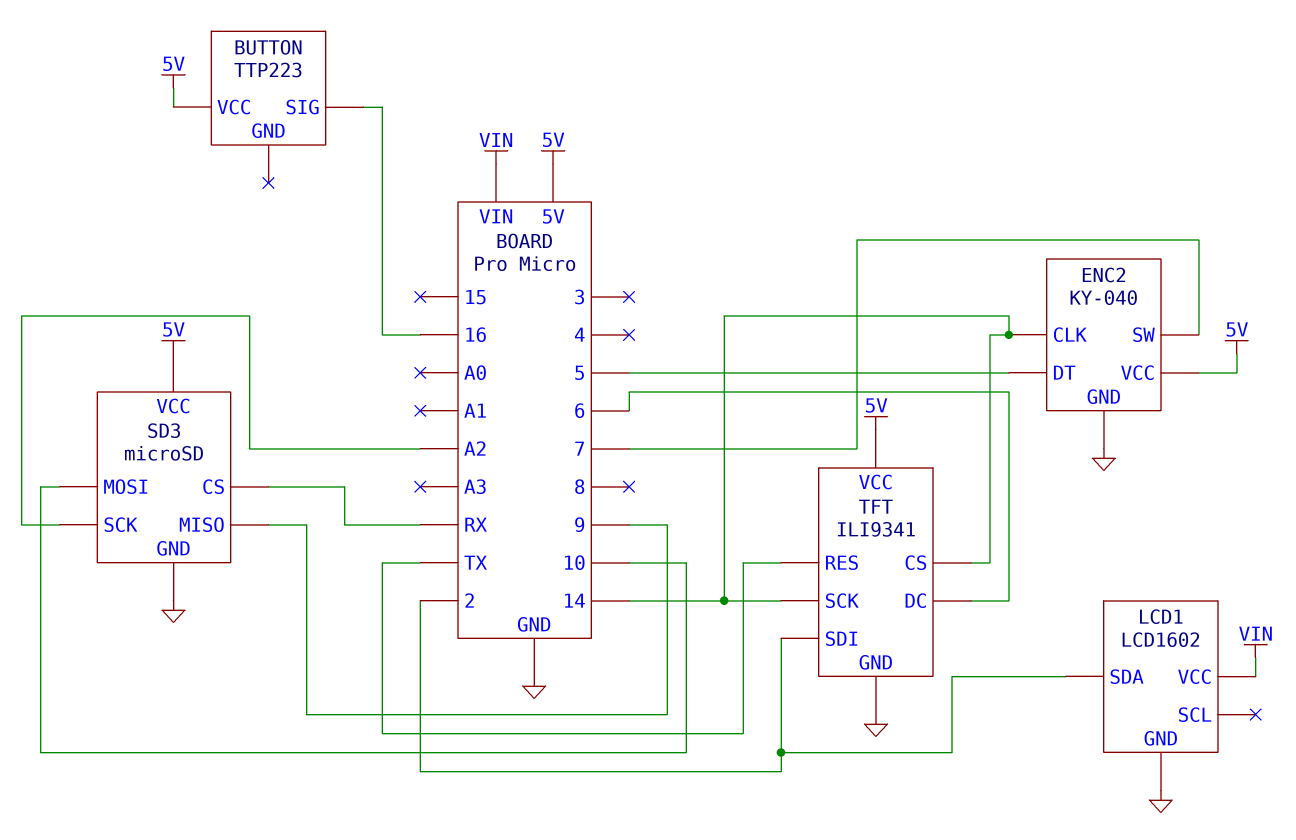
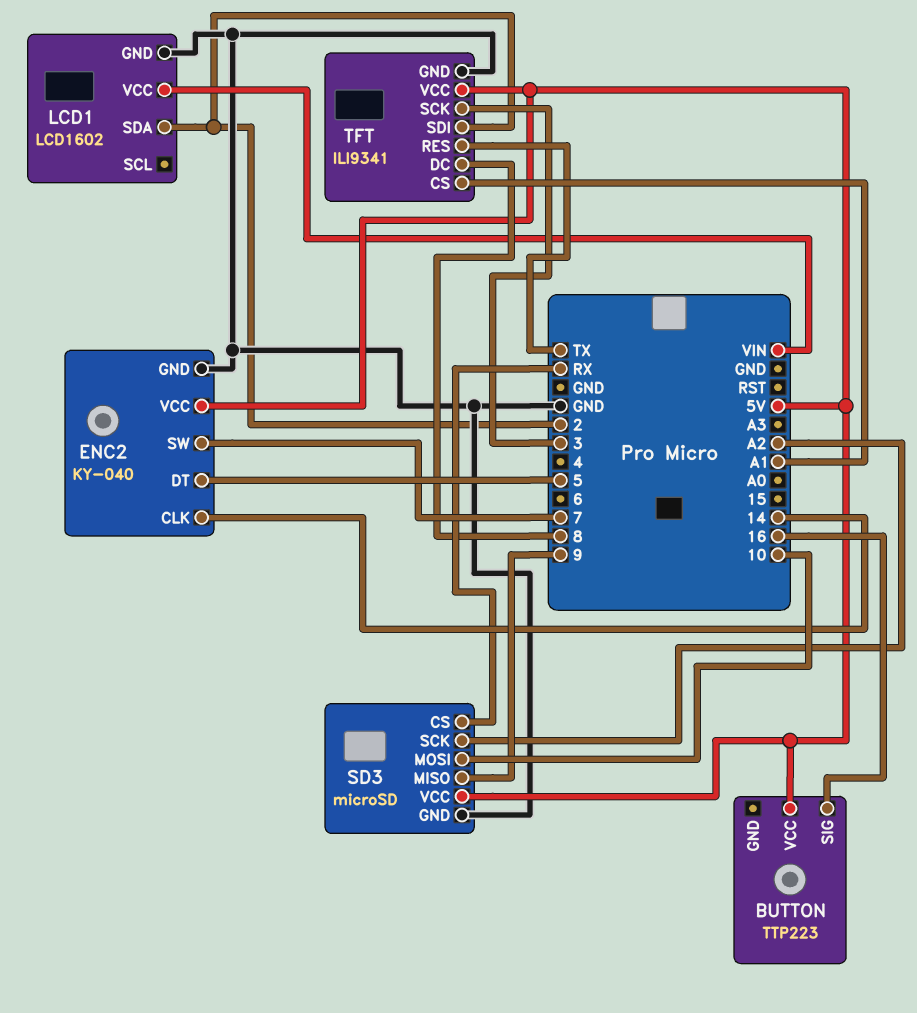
TFT pin CS: 14 -> A1
TFT pin DC: 6 -> 8
TFT pin SCK: 14 -> 3

